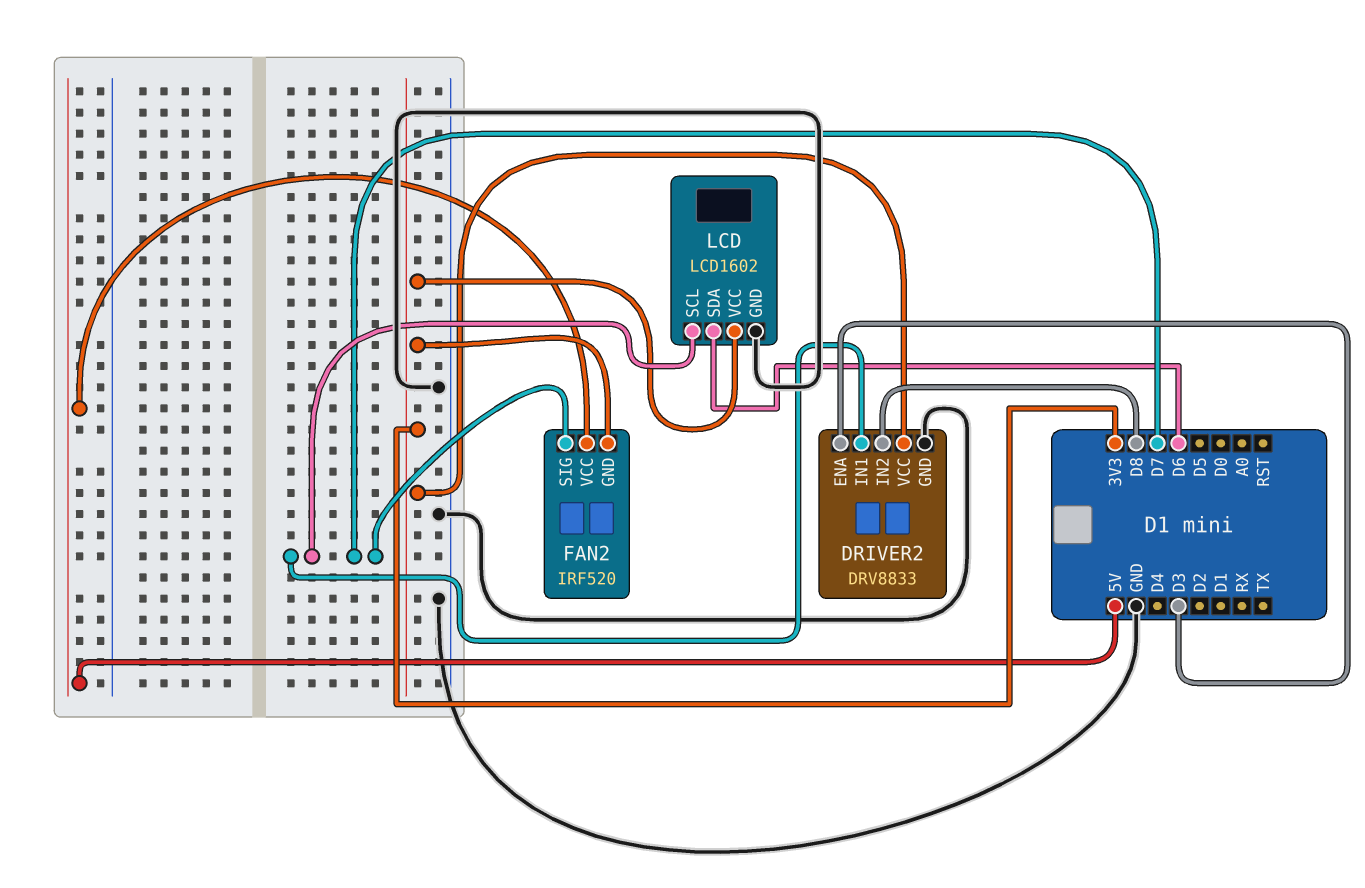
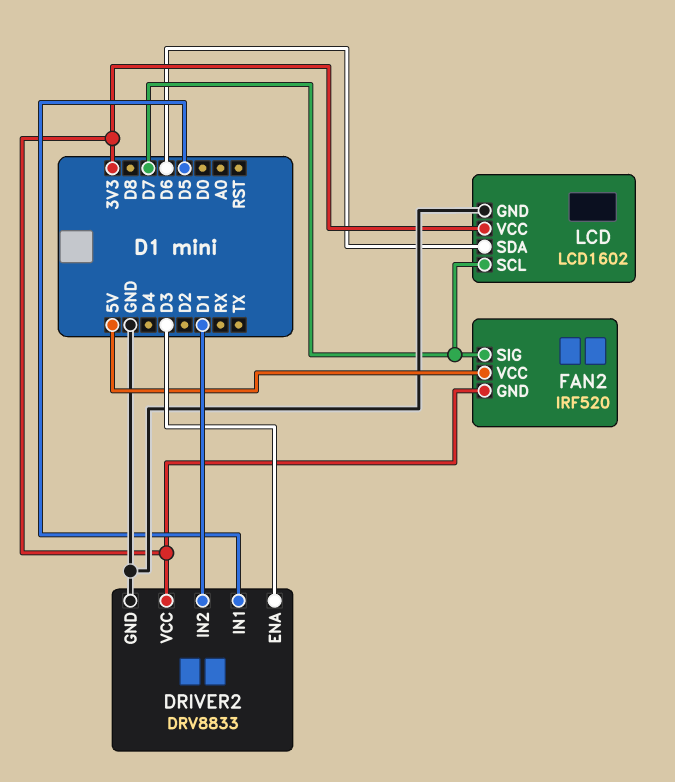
DRIVER2 pin IN1: D7 -> D5
DRIVER2 pin IN2: D8 -> D1

